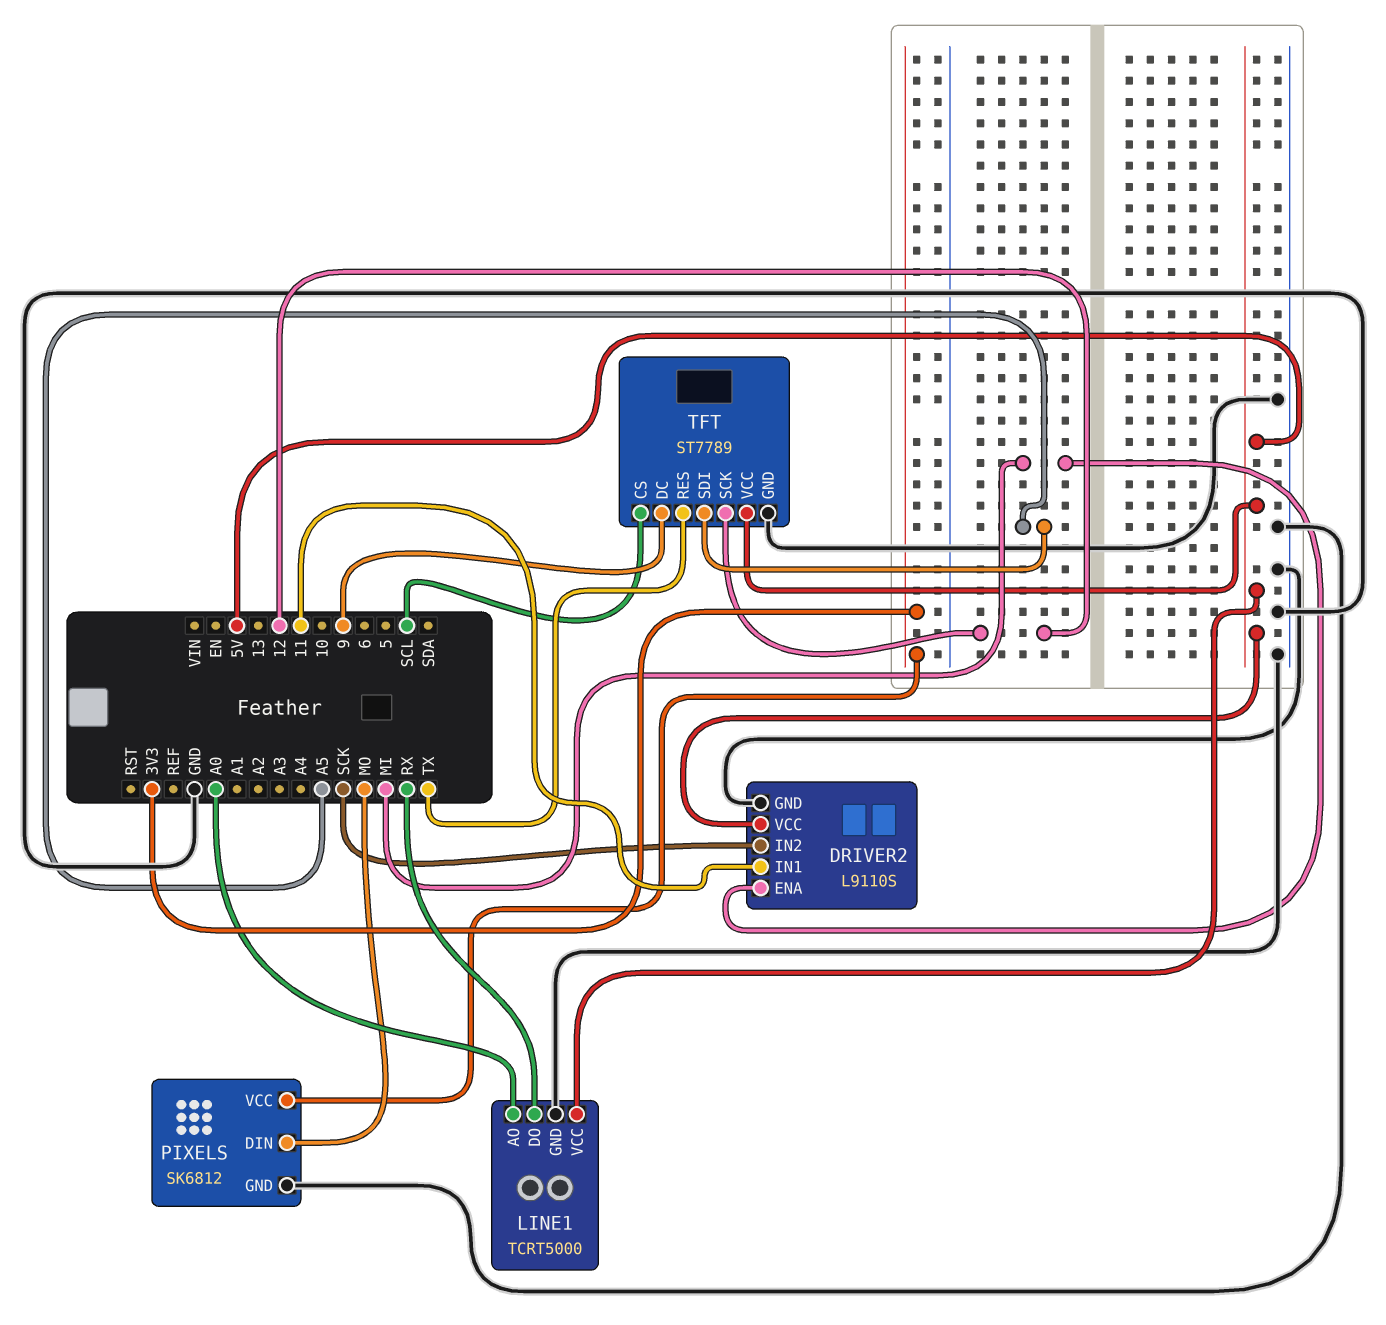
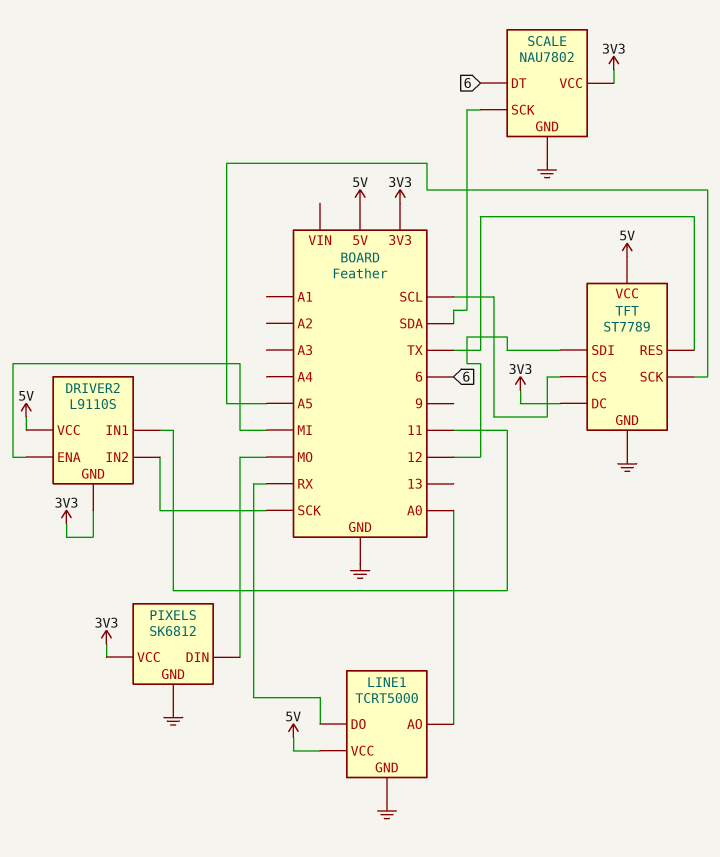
DRIVER2 pin GND: GND -> 3V3
SCALE: none -> NAU7802
SCALE pin DT: none -> 6
SCALE pin GND: none -> GND
SCALE pin SCK: none -> SDA
SCALE pin VCC: none -> 3V3
TFT pin DC: 9 -> 3V3
TFT pin SCK: 12 -> A5
TFT pin SDI: A5 -> 12

